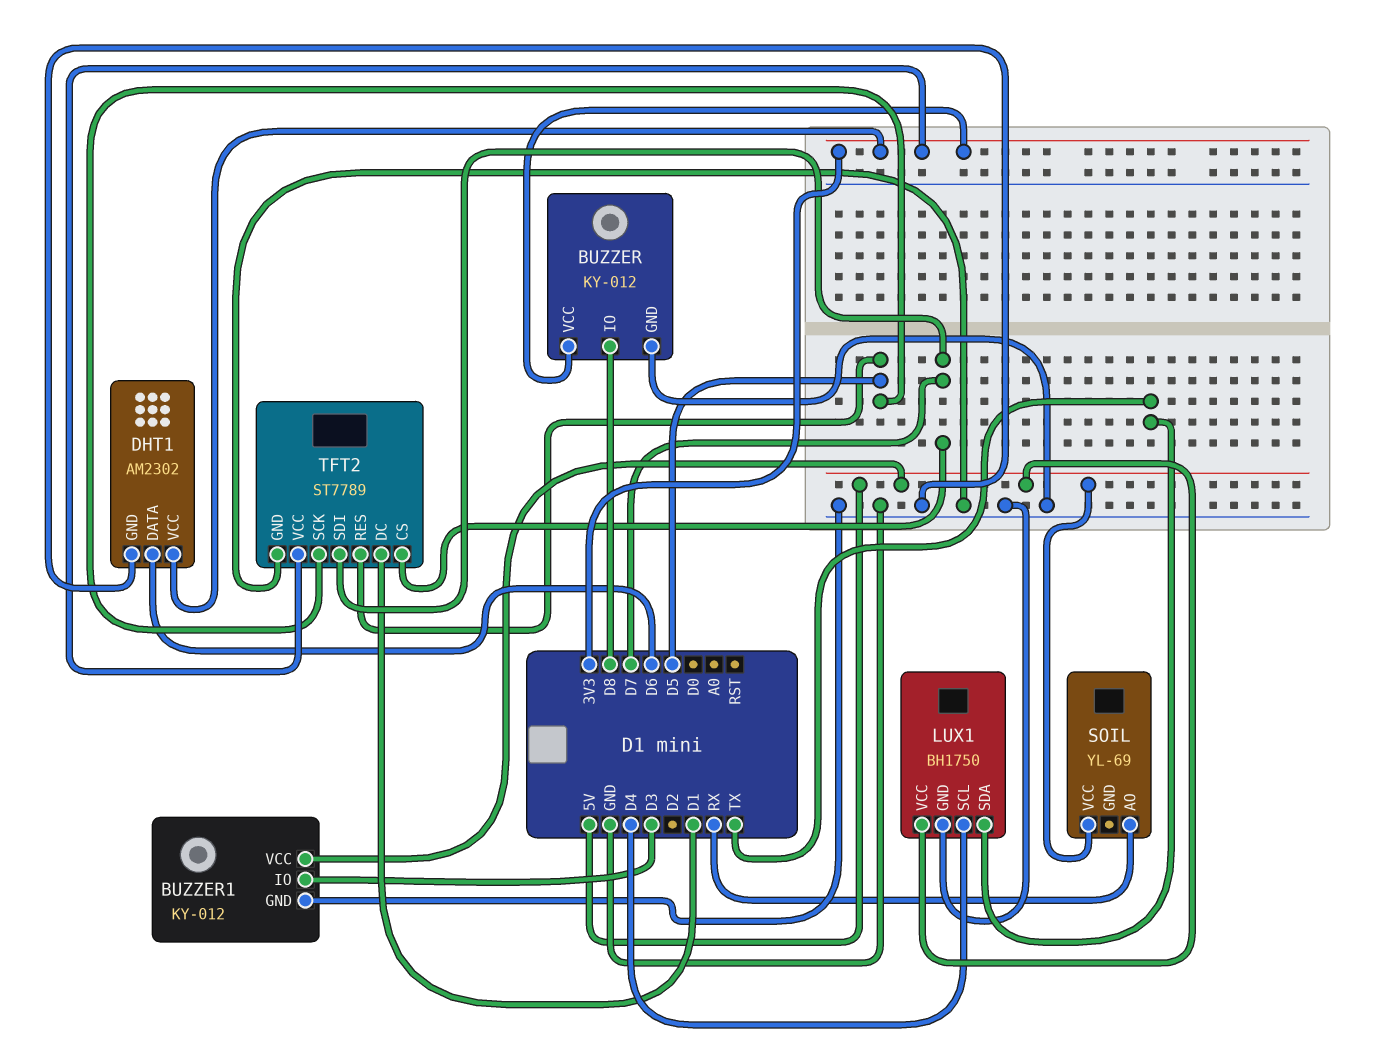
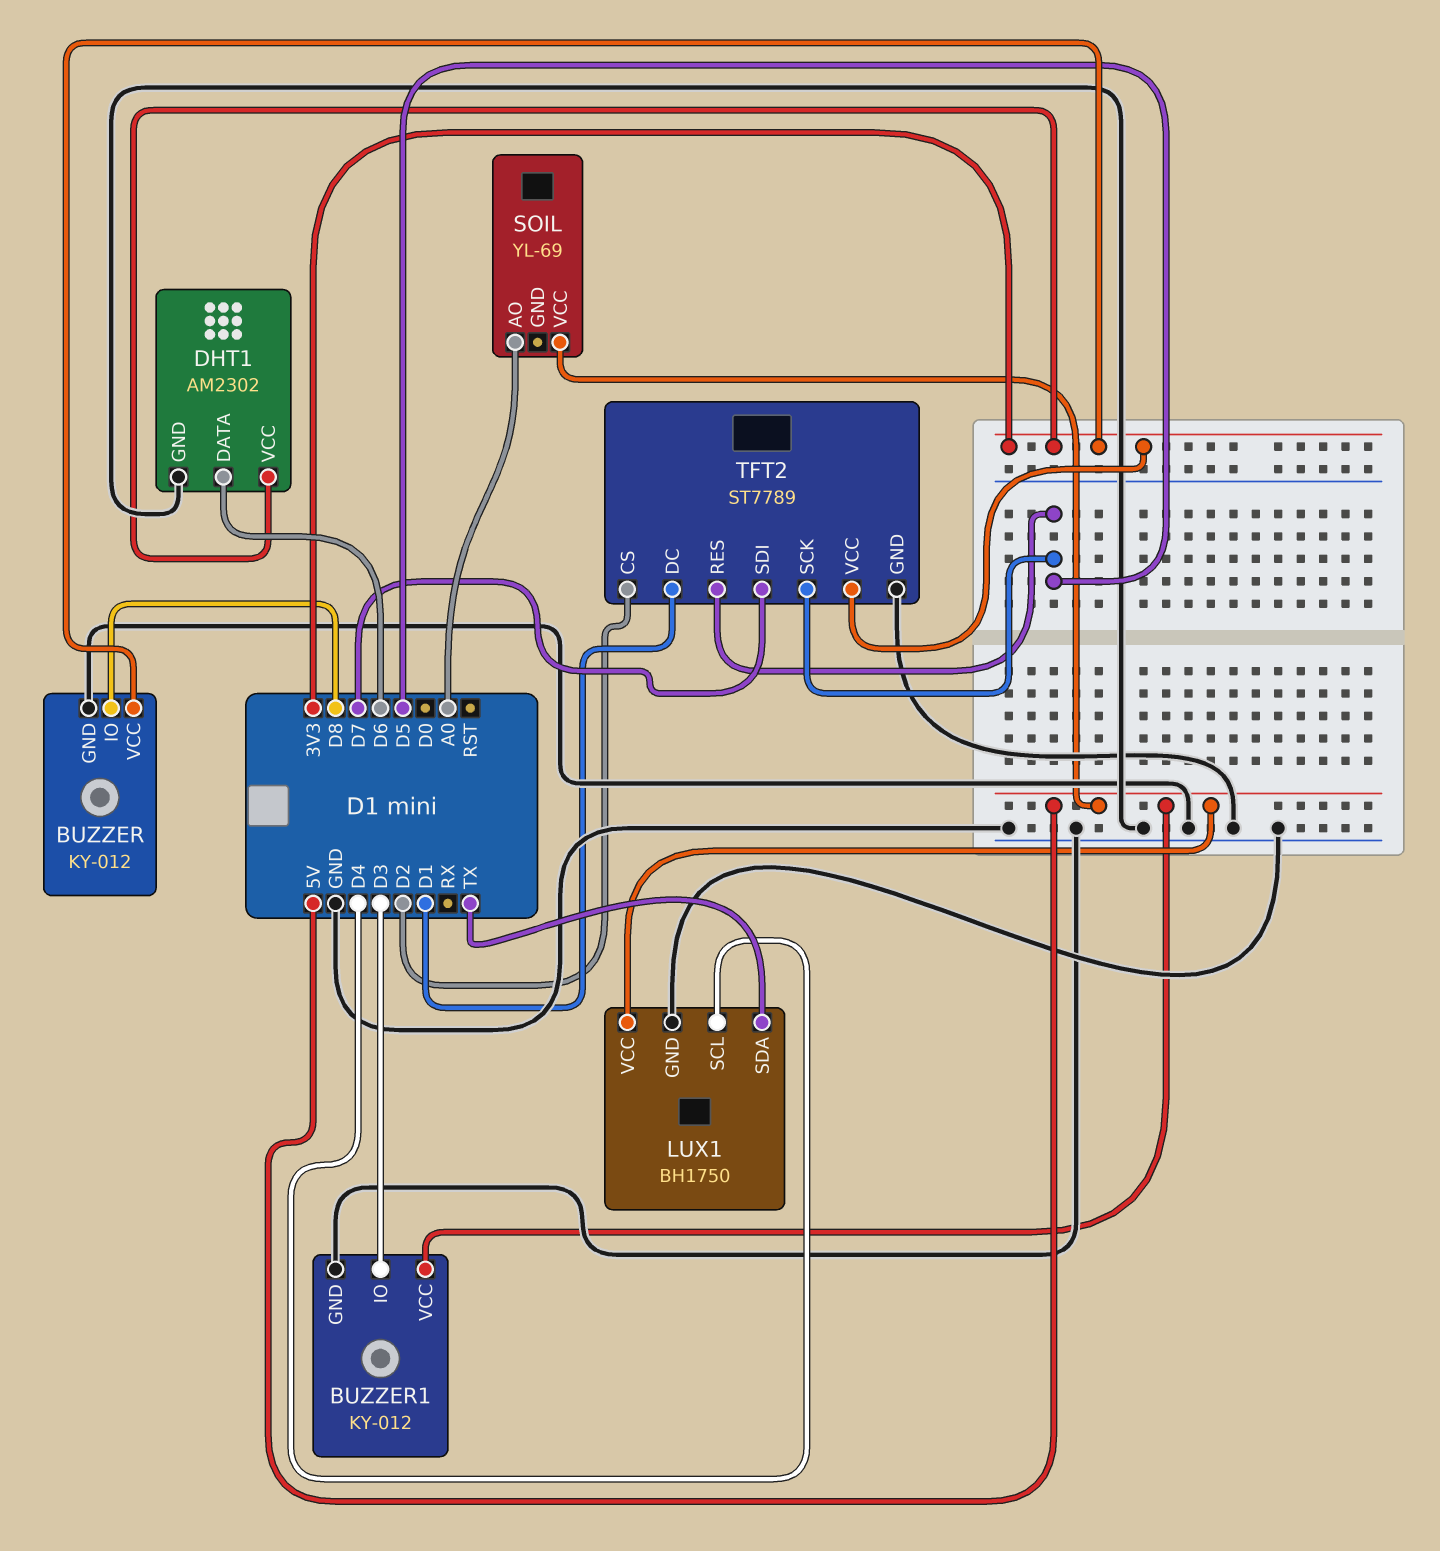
SOIL pin AO: RX -> A0
TFT2 pin CS: D7 -> D2

